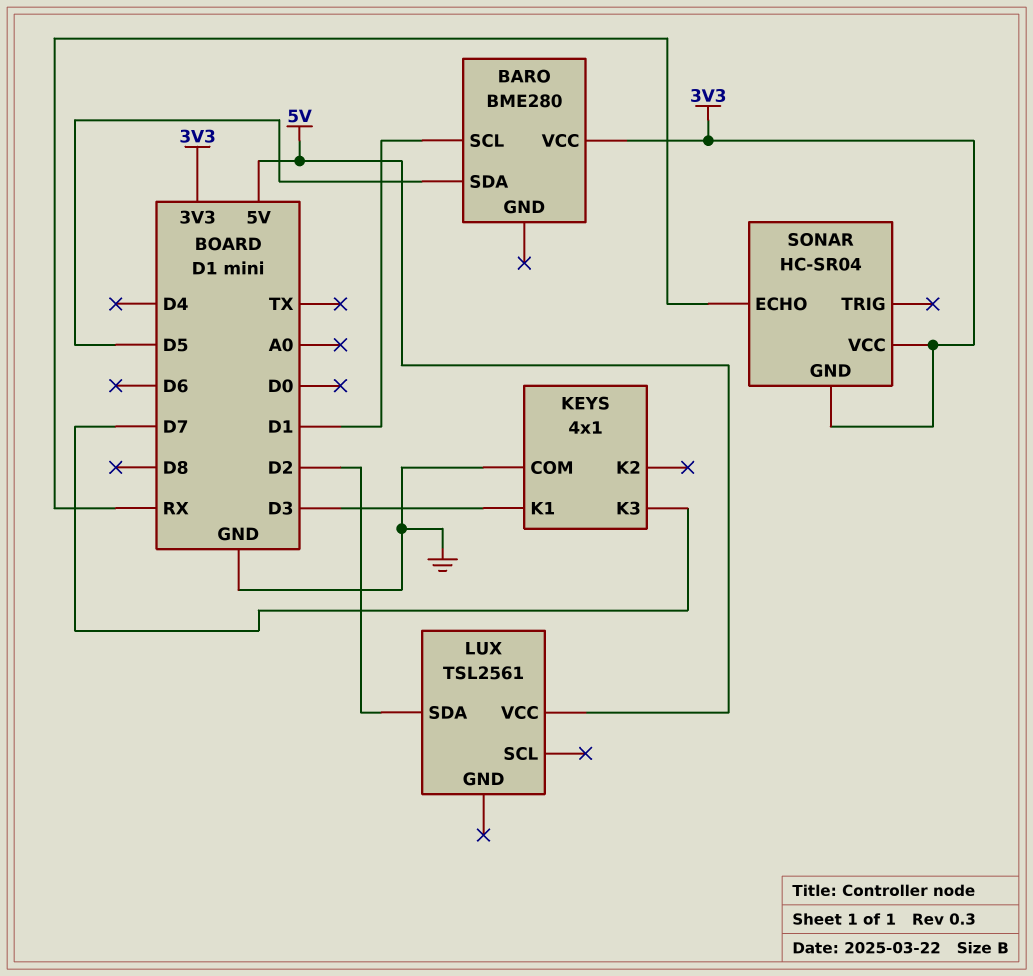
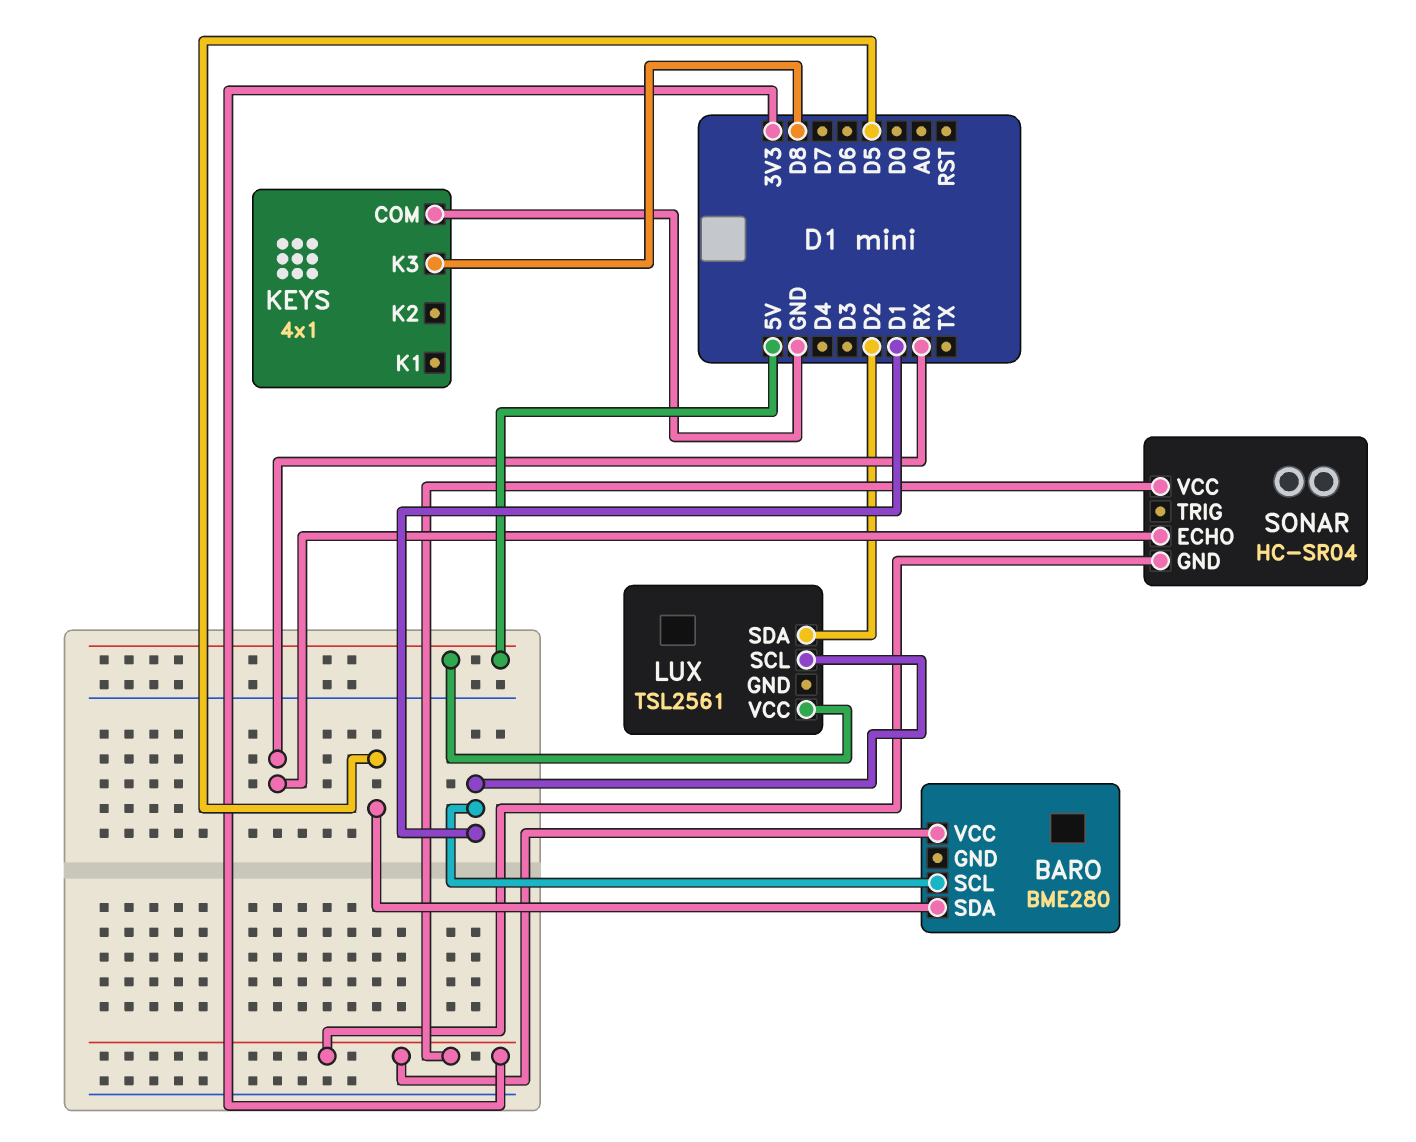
KEYS pin K1: D3 -> none
KEYS pin K3: D7 -> D8
LUX pin SCL: none -> D1

